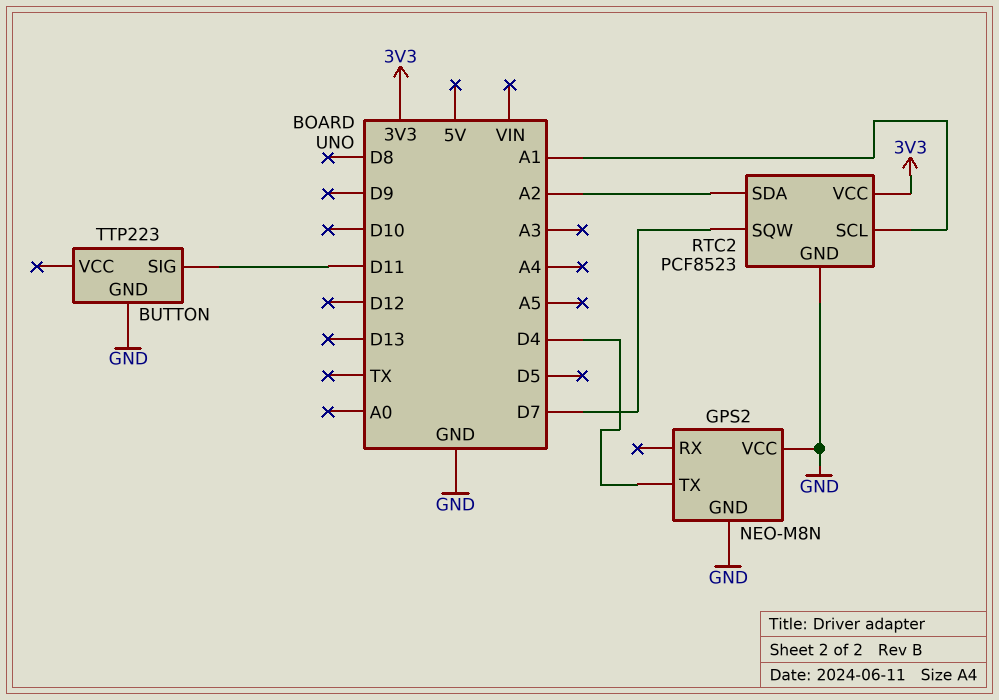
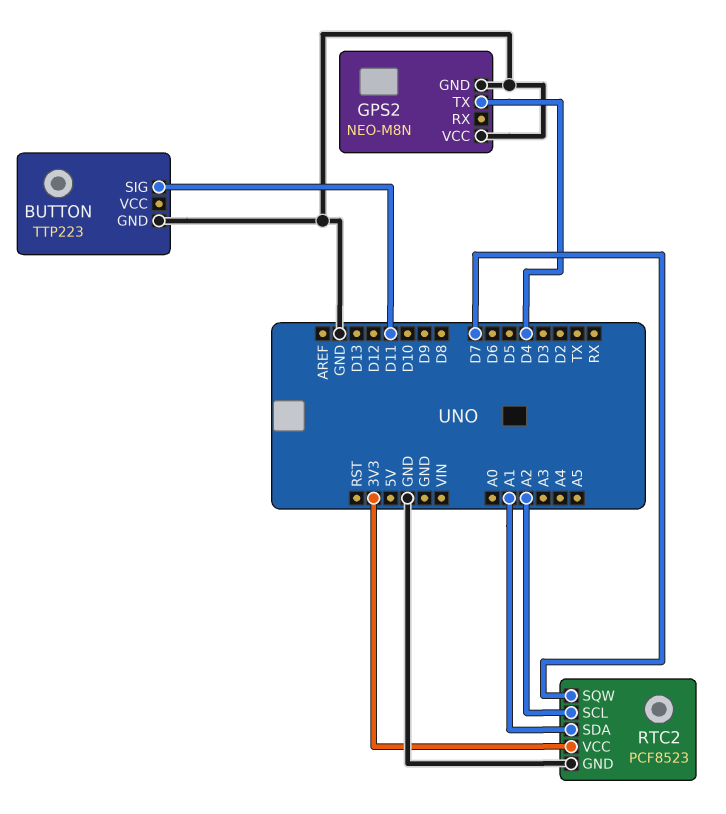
RTC2 pin SCL: A1 -> A2
RTC2 pin SDA: A2 -> A1

